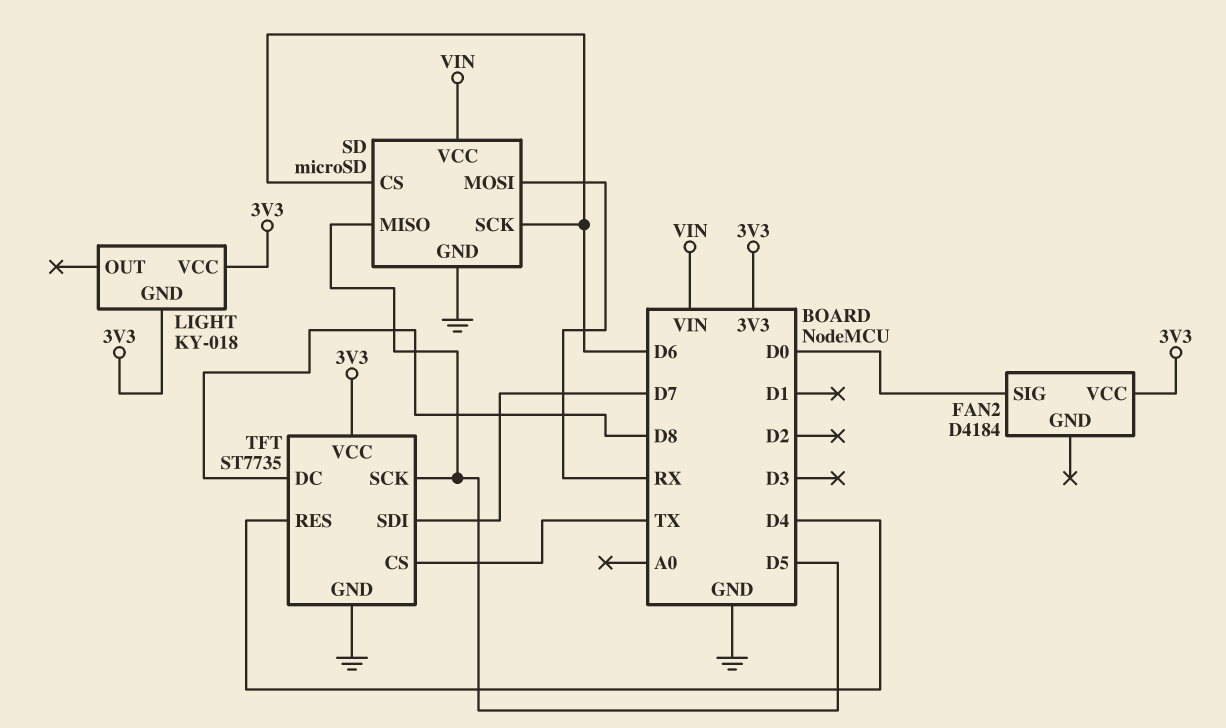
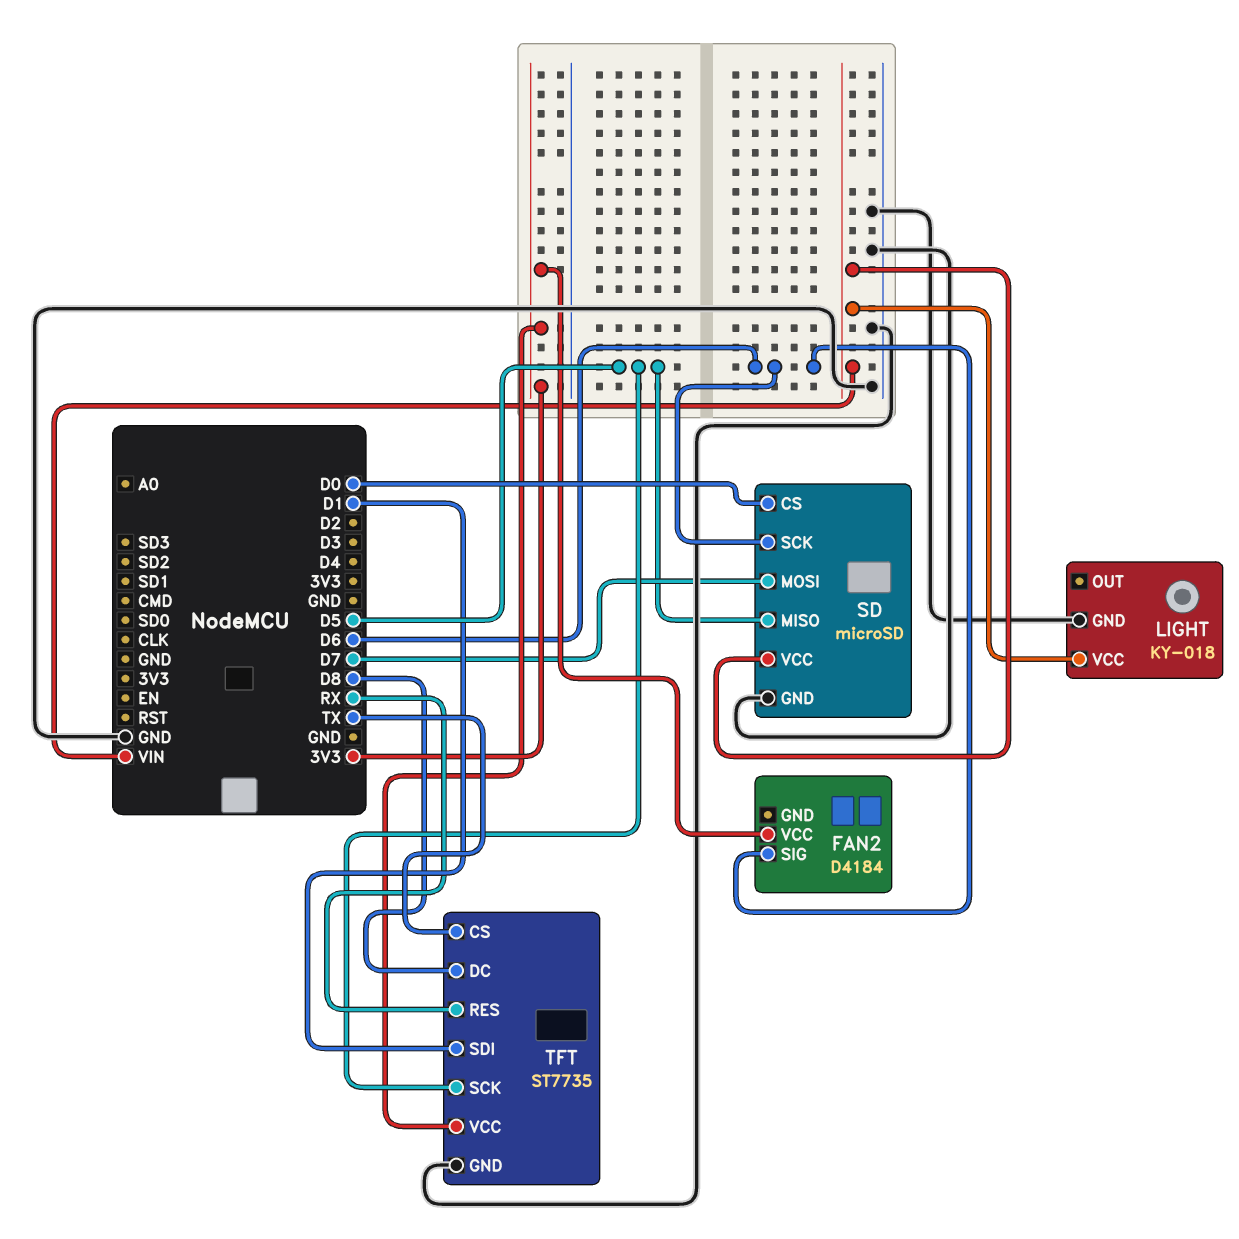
FAN2 pin SIG: D0 -> D6
LIGHT pin GND: 3V3 -> GND
LIGHT pin VCC: 3V3 -> VIN
SD pin CS: D6 -> D0
SD pin MOSI: RX -> D7
TFT pin RES: D4 -> RX
TFT pin SDI: D7 -> D1

